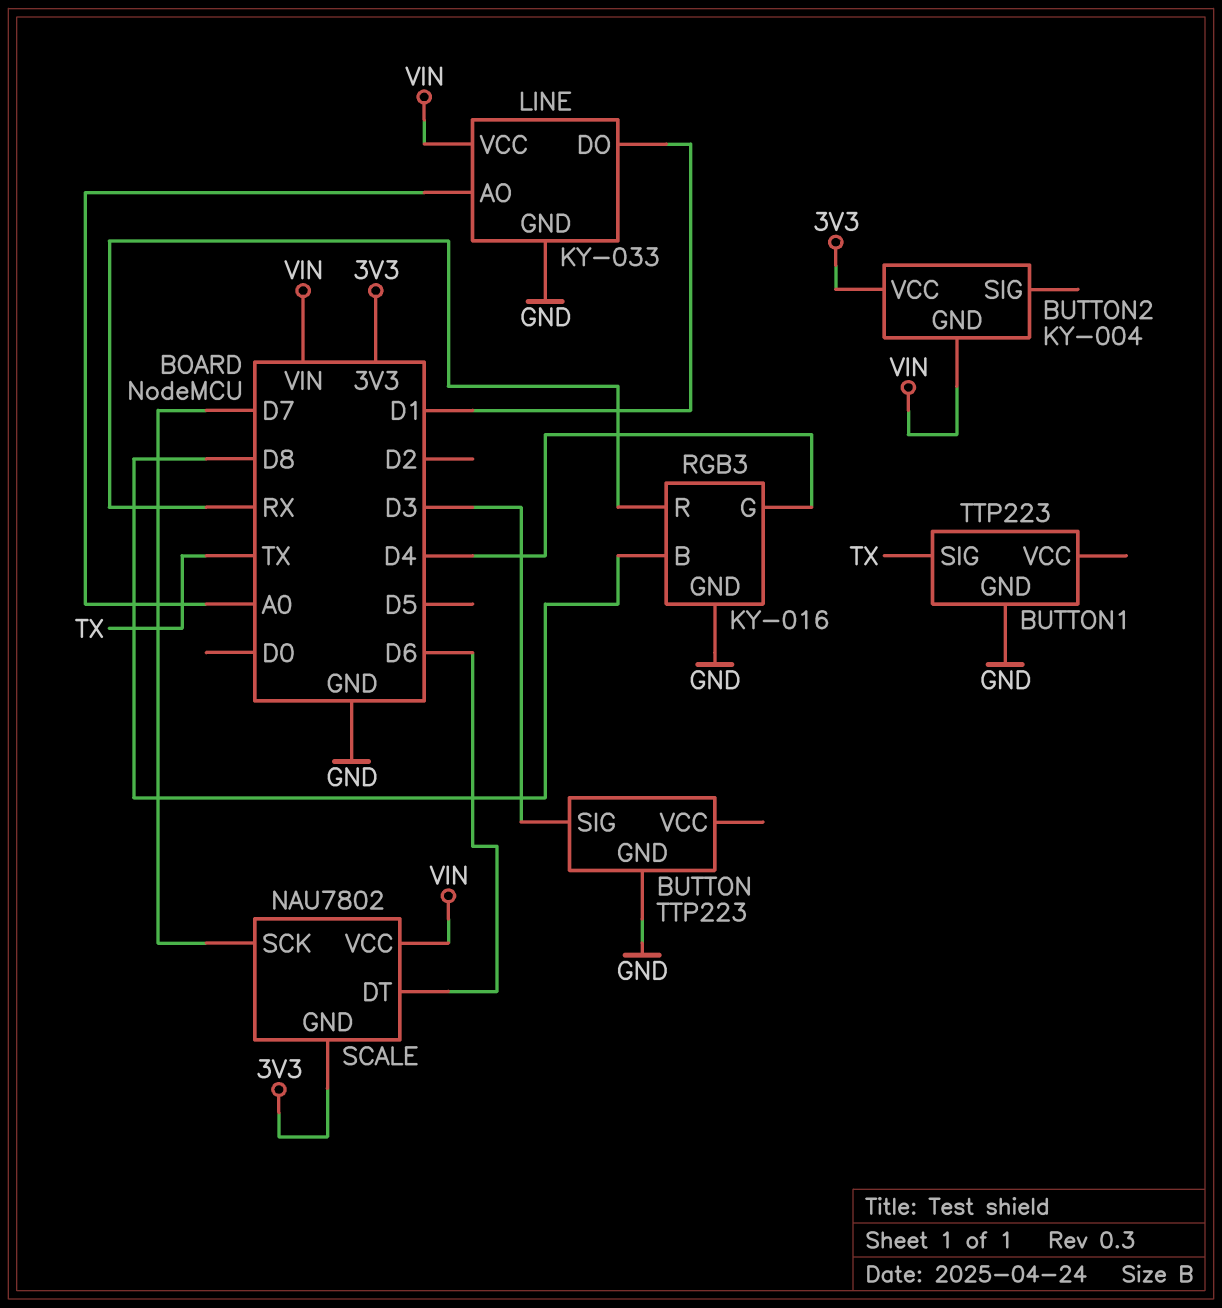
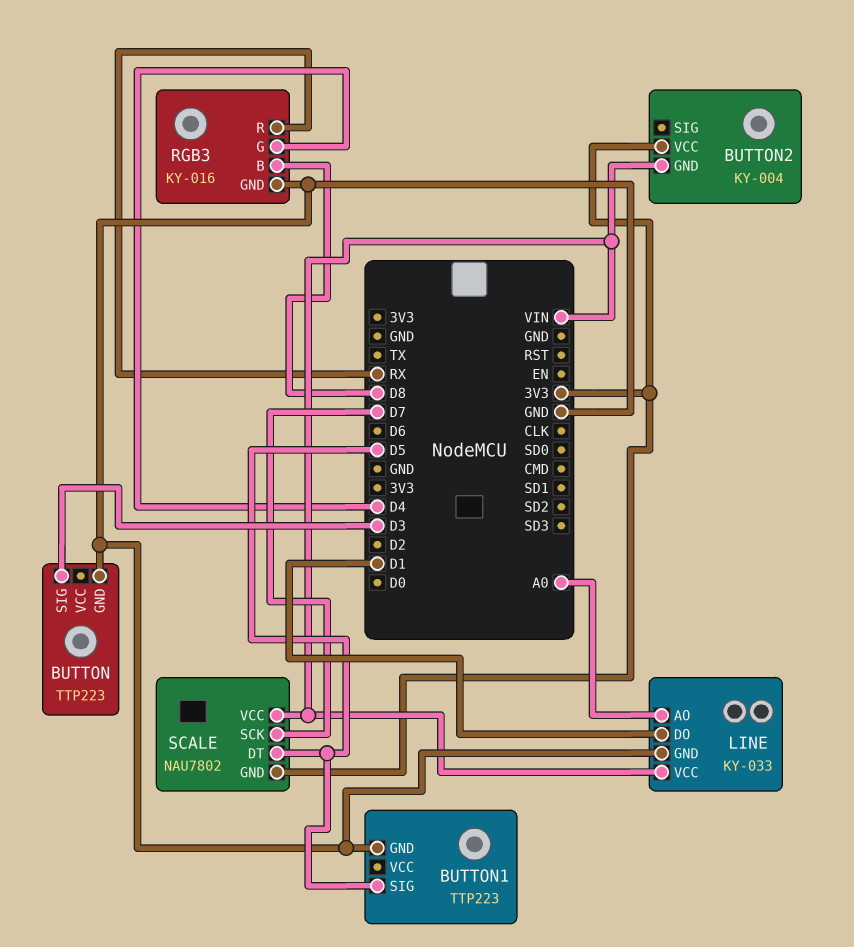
BUTTON1 pin SIG: TX -> D5
SCALE pin DT: D6 -> D5

